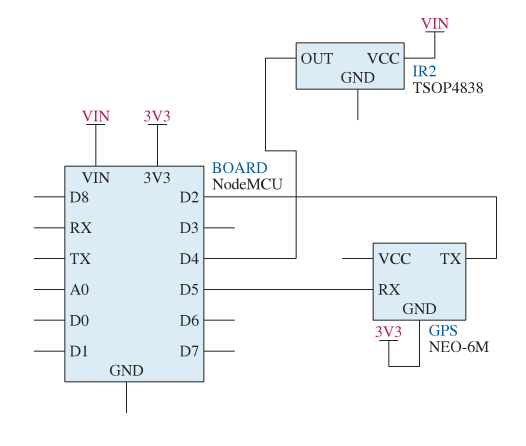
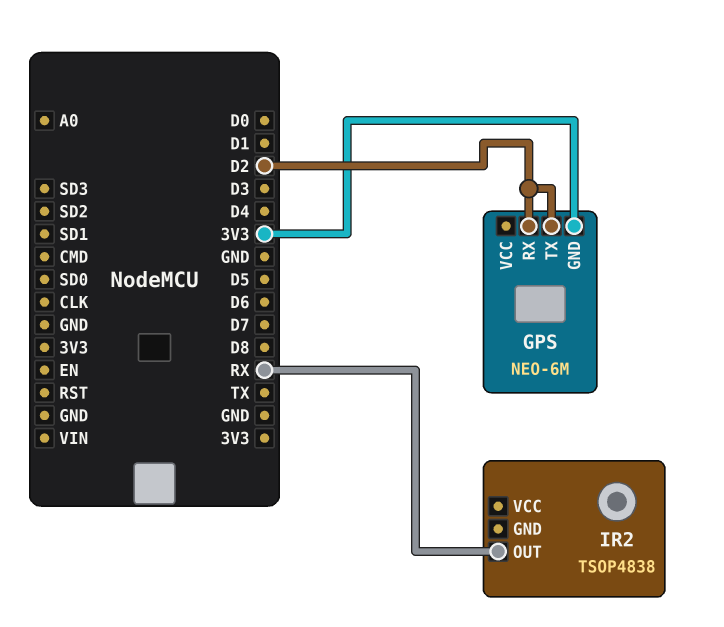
GPS pin RX: D5 -> D2
IR2 pin OUT: D4 -> RX
IR2 pin VCC: VIN -> none

